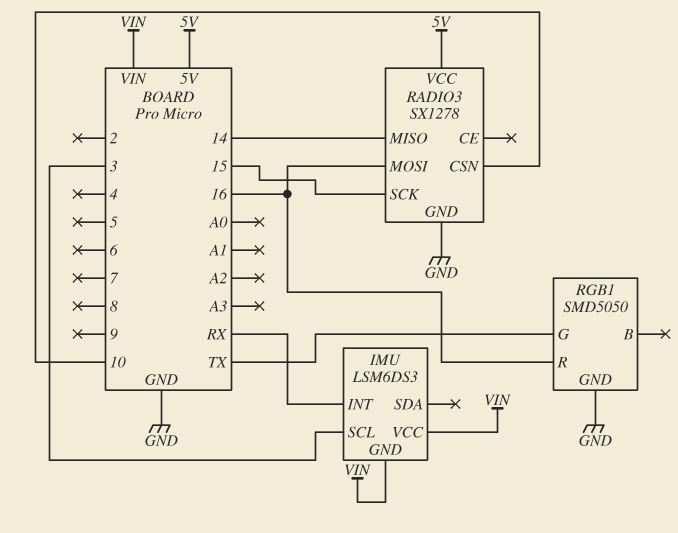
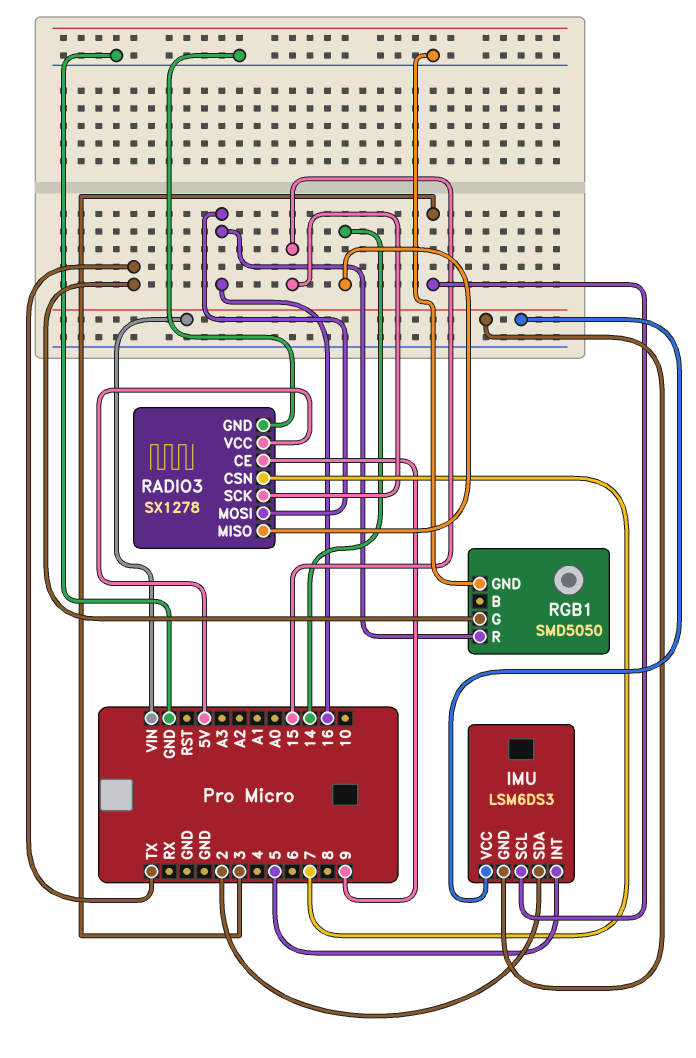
IMU pin INT: RX -> 5
IMU pin SDA: none -> 2
RADIO3 pin CE: none -> 9
RADIO3 pin CSN: 10 -> 7

